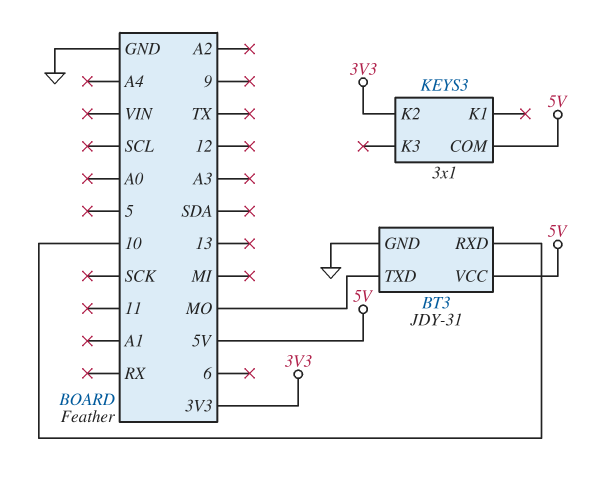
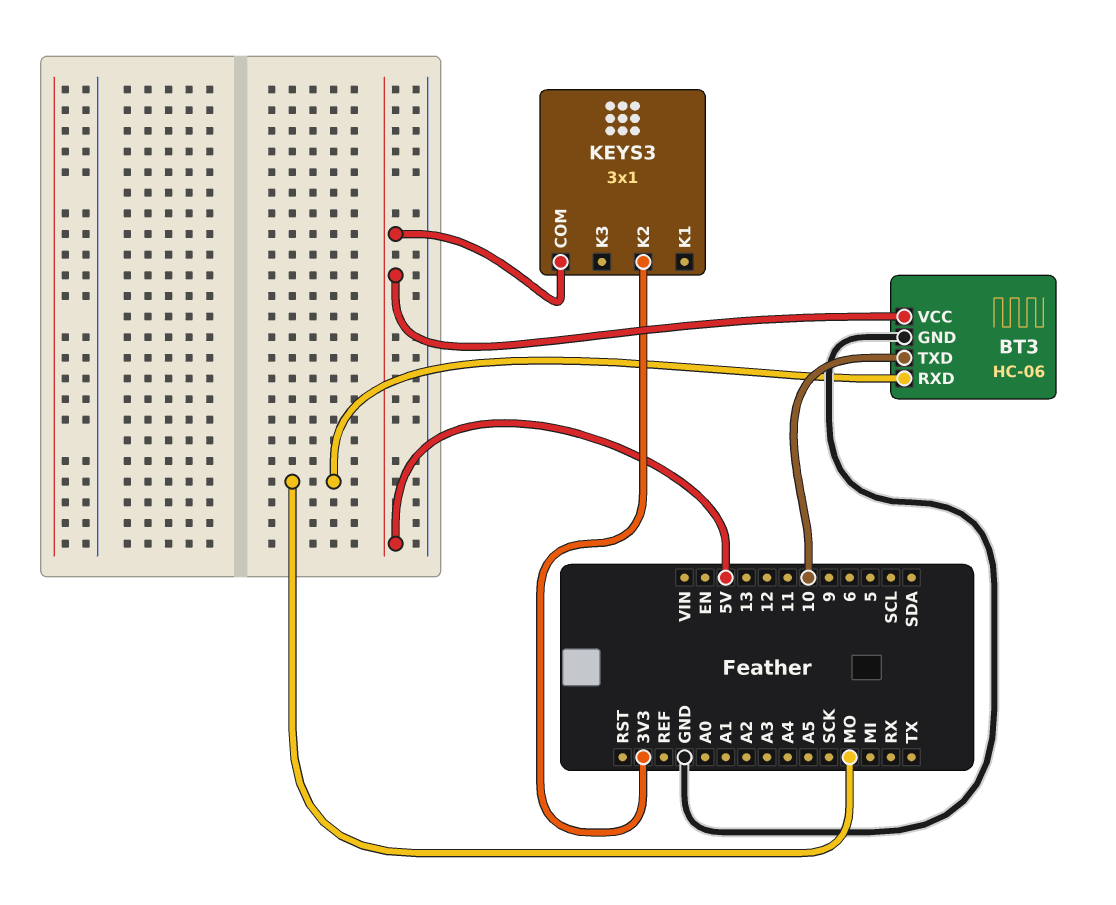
BT3: JDY-31 -> HC-06
BT3 pin RXD: 10 -> MO
BT3 pin TXD: MO -> 10

